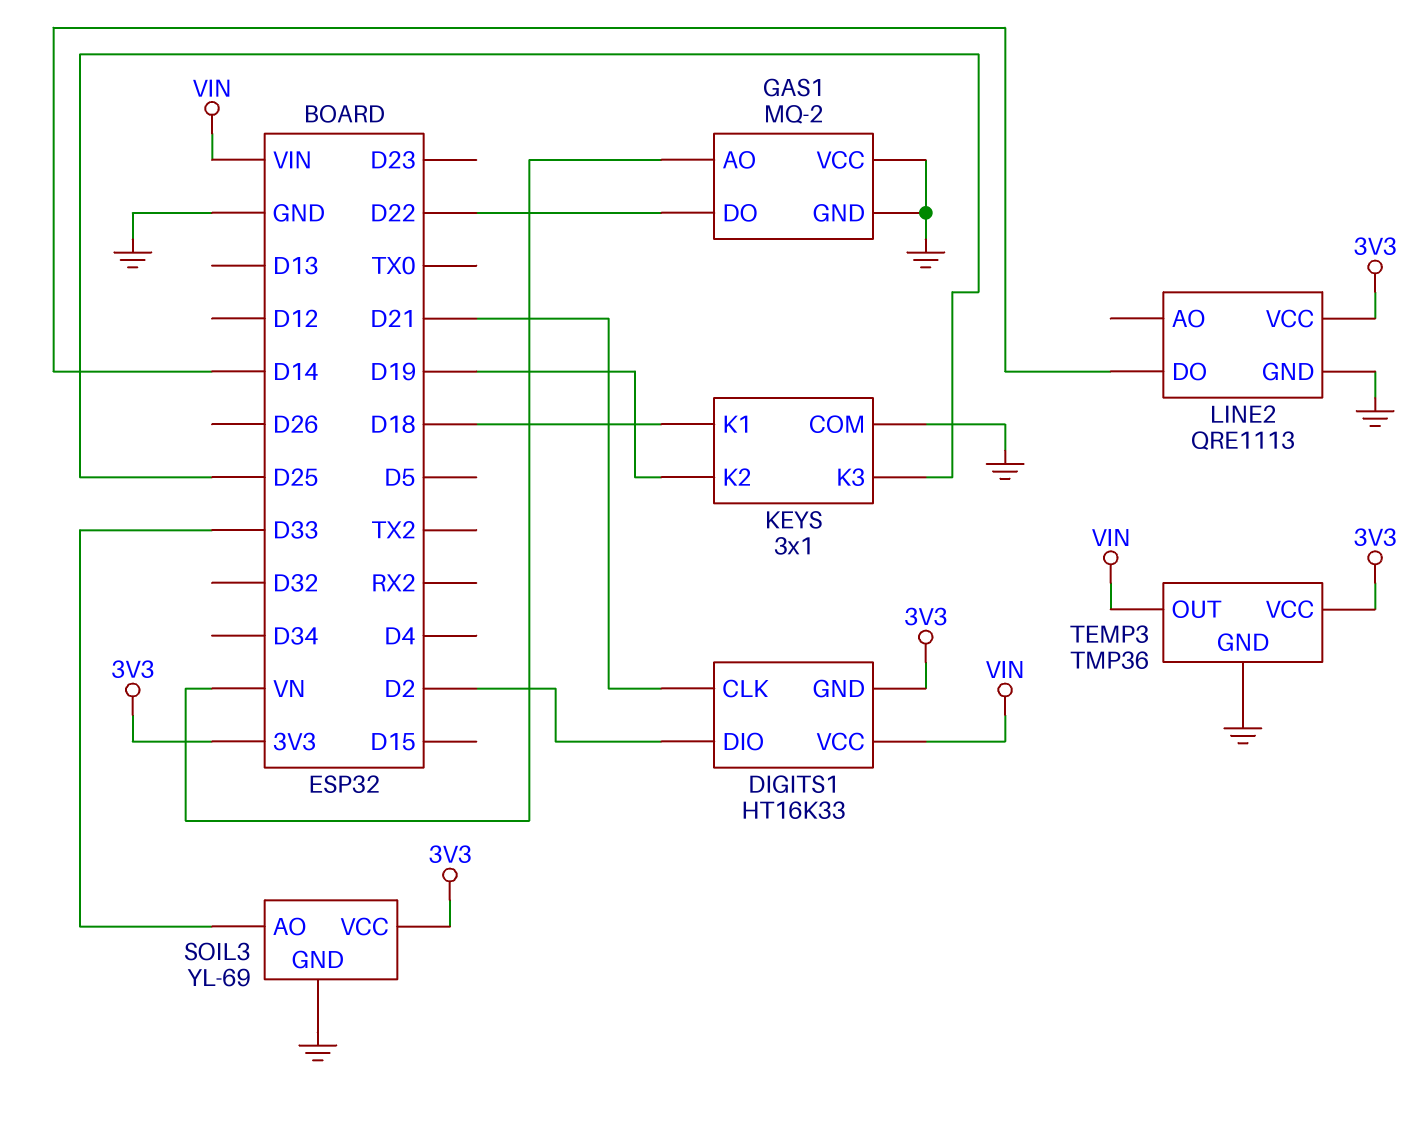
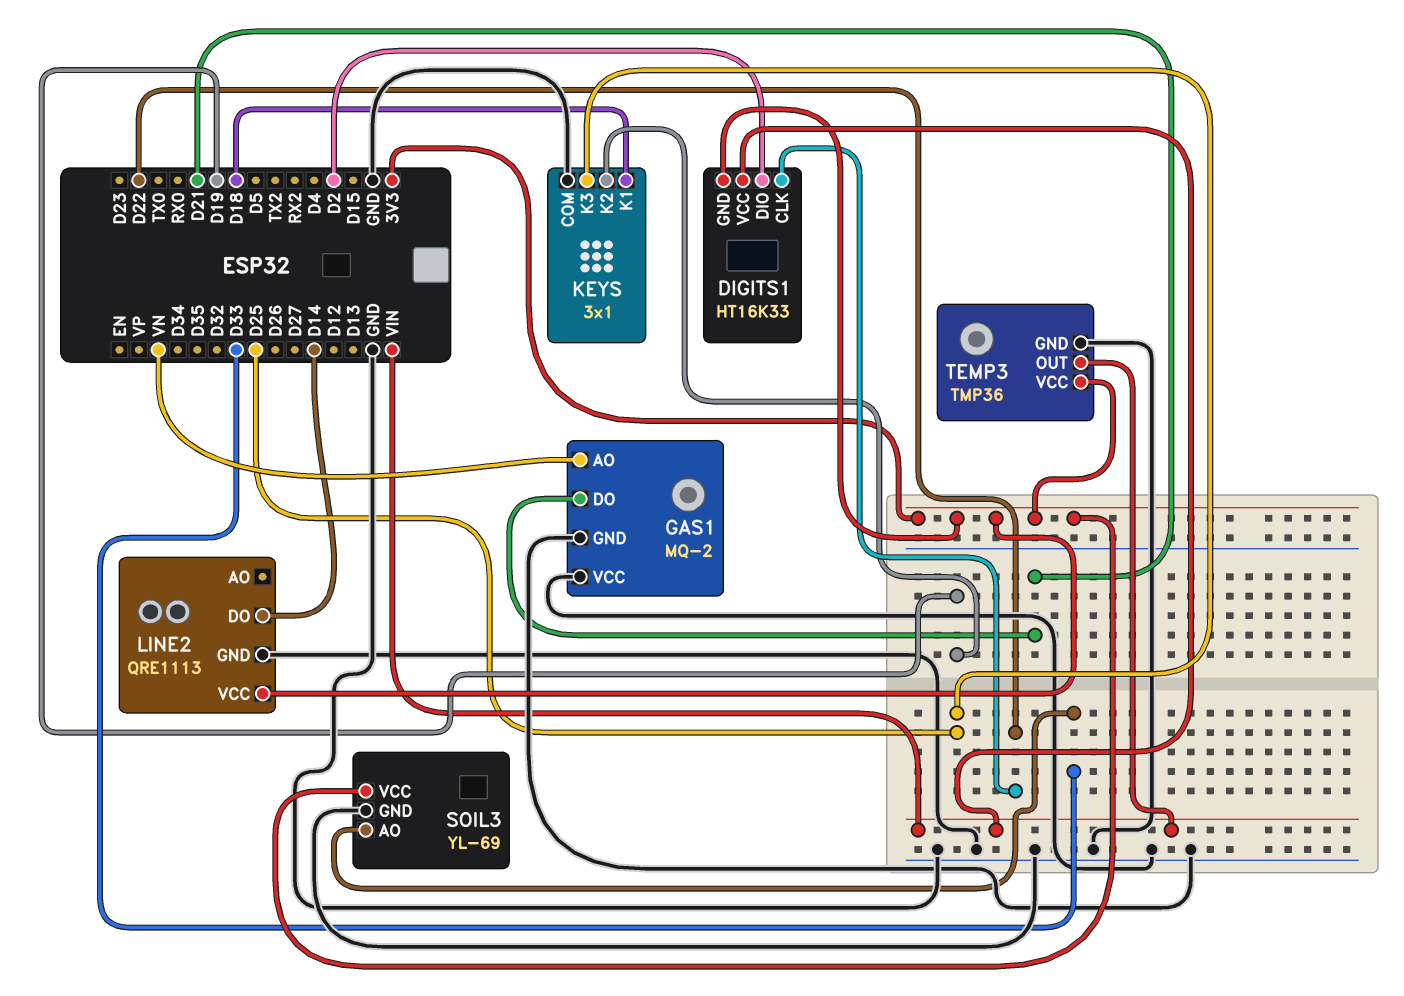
DIGITS1 pin CLK: D21 -> D22
GAS1 pin DO: D22 -> D21

